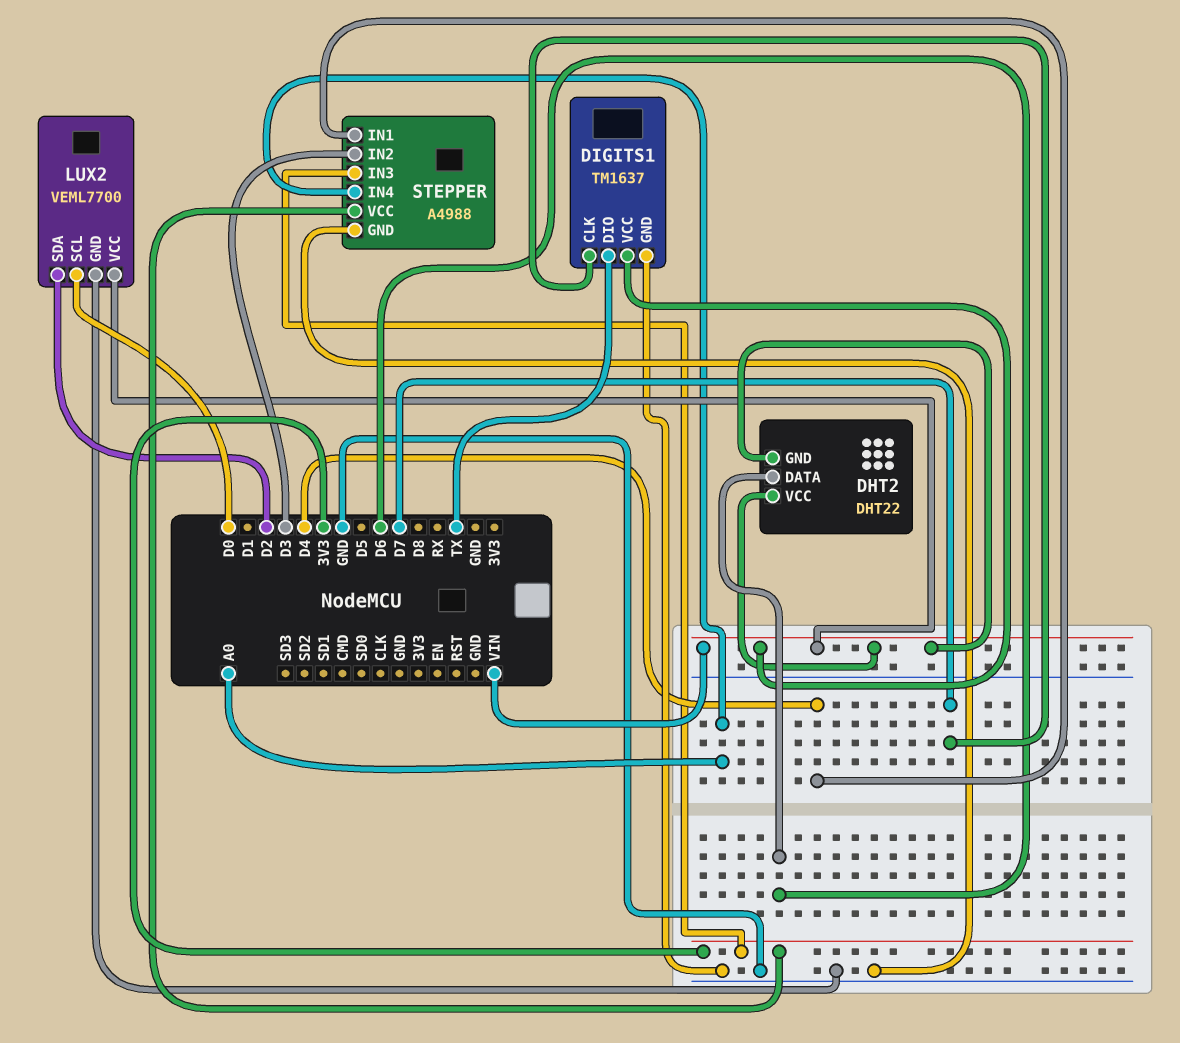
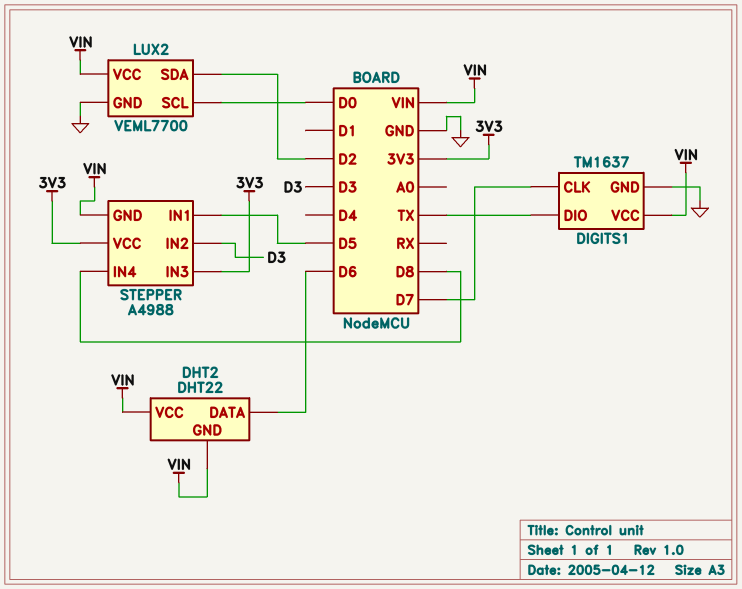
STEPPER pin GND: GND -> VIN
STEPPER pin IN1: D4 -> D5
STEPPER pin IN4: A0 -> D8

